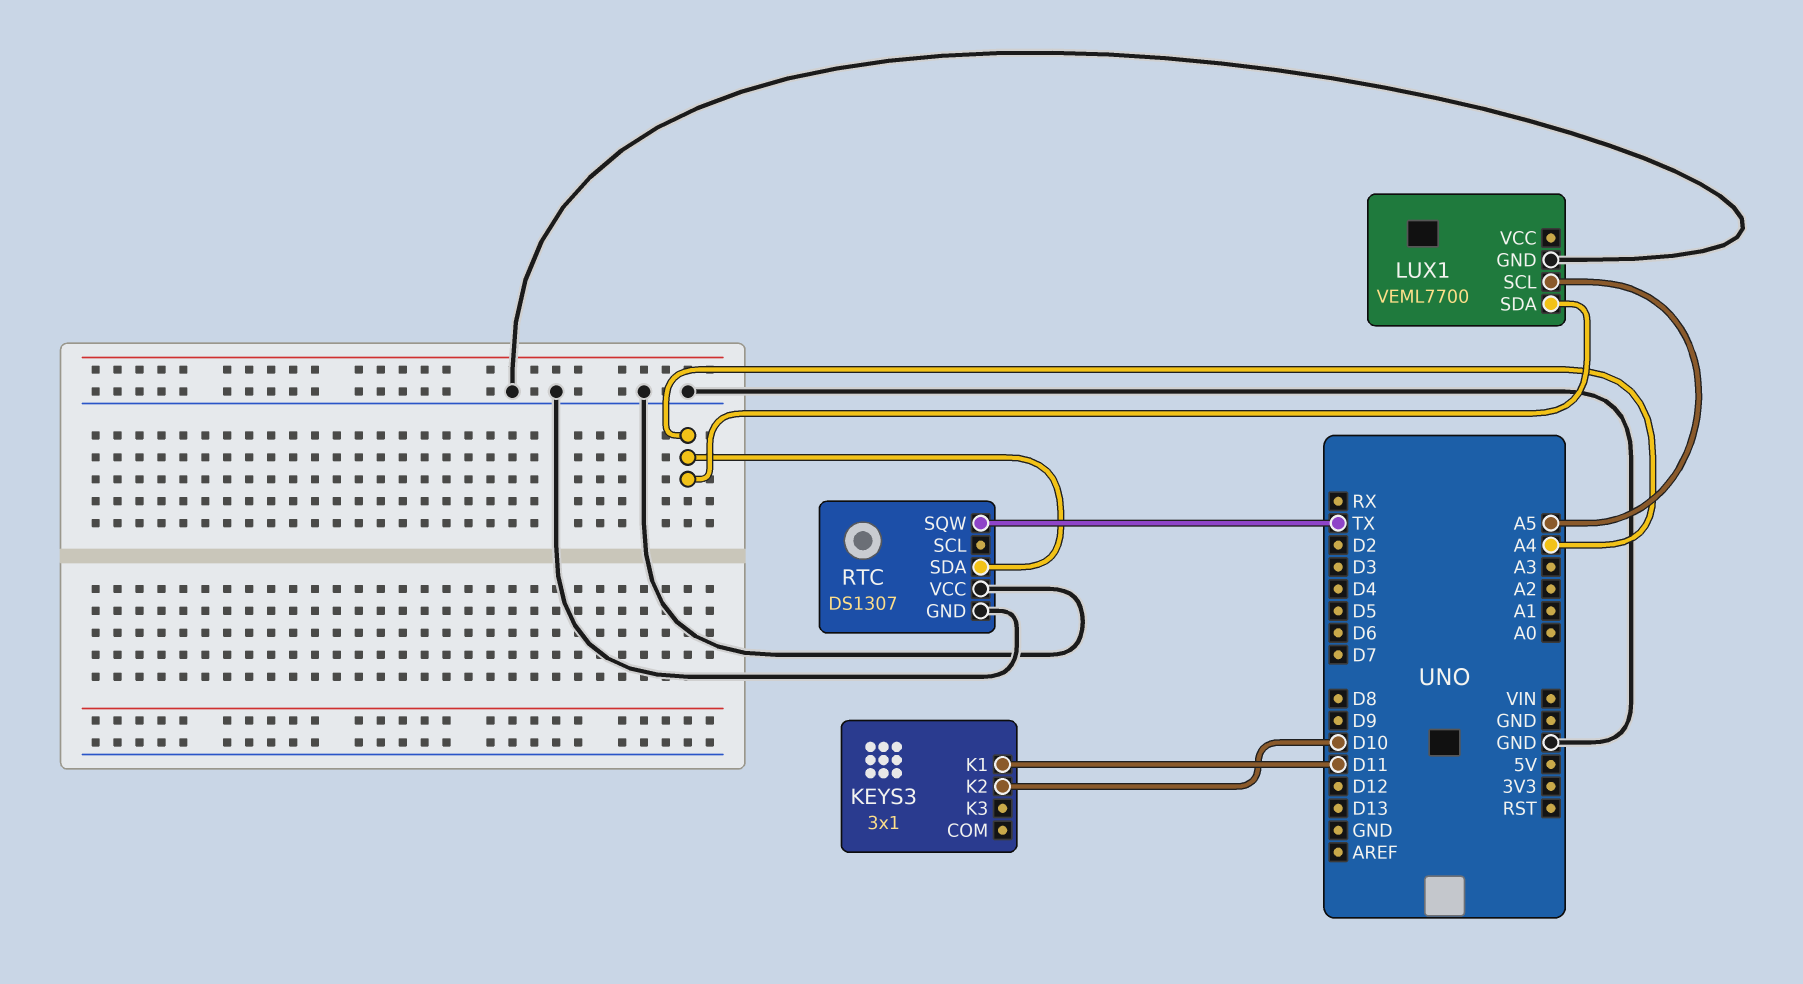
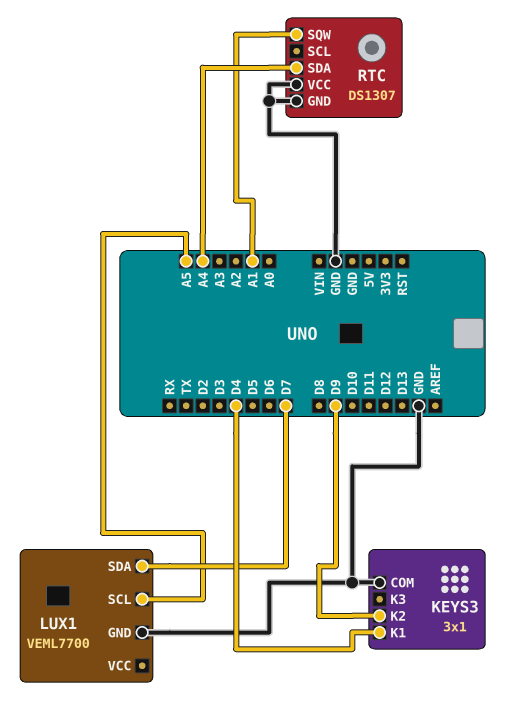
KEYS3 pin COM: none -> GND
KEYS3 pin K1: D11 -> D4
KEYS3 pin K2: D10 -> D9
LUX1 pin SDA: A4 -> D7
RTC pin SQW: TX -> A1

